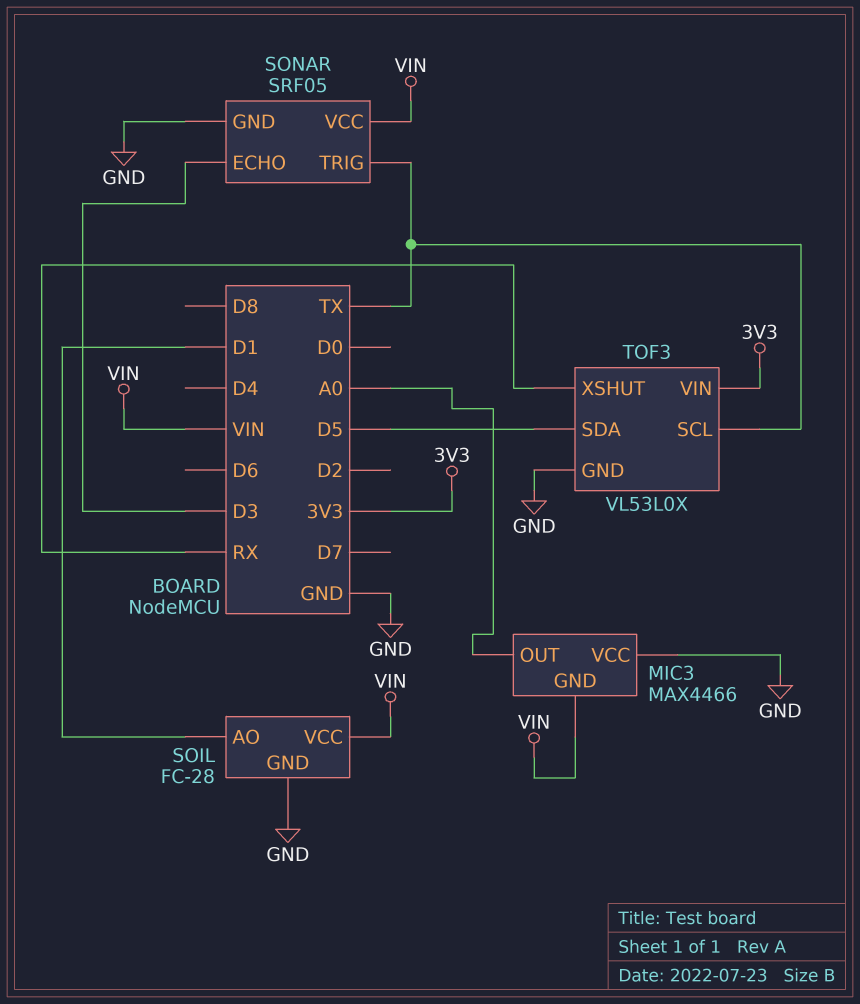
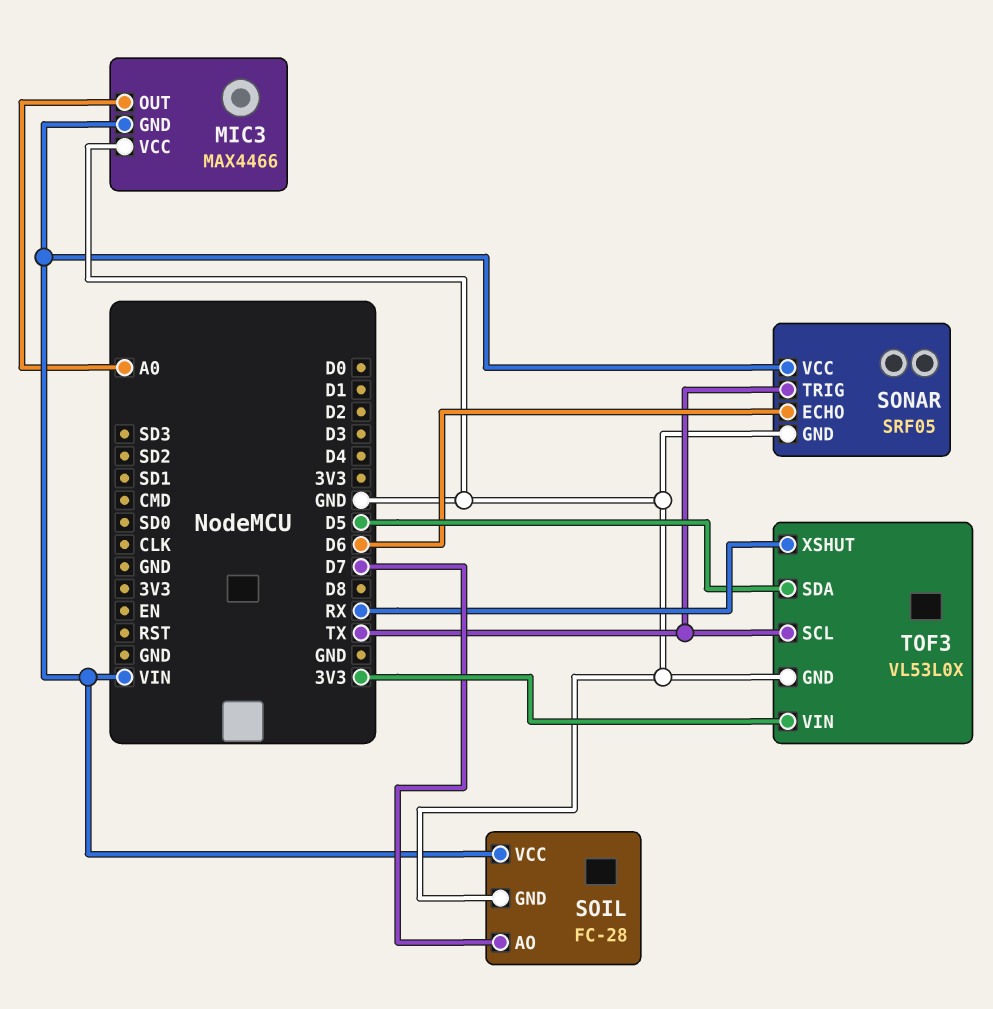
SOIL pin AO: D1 -> D7
SONAR pin ECHO: D3 -> D6

